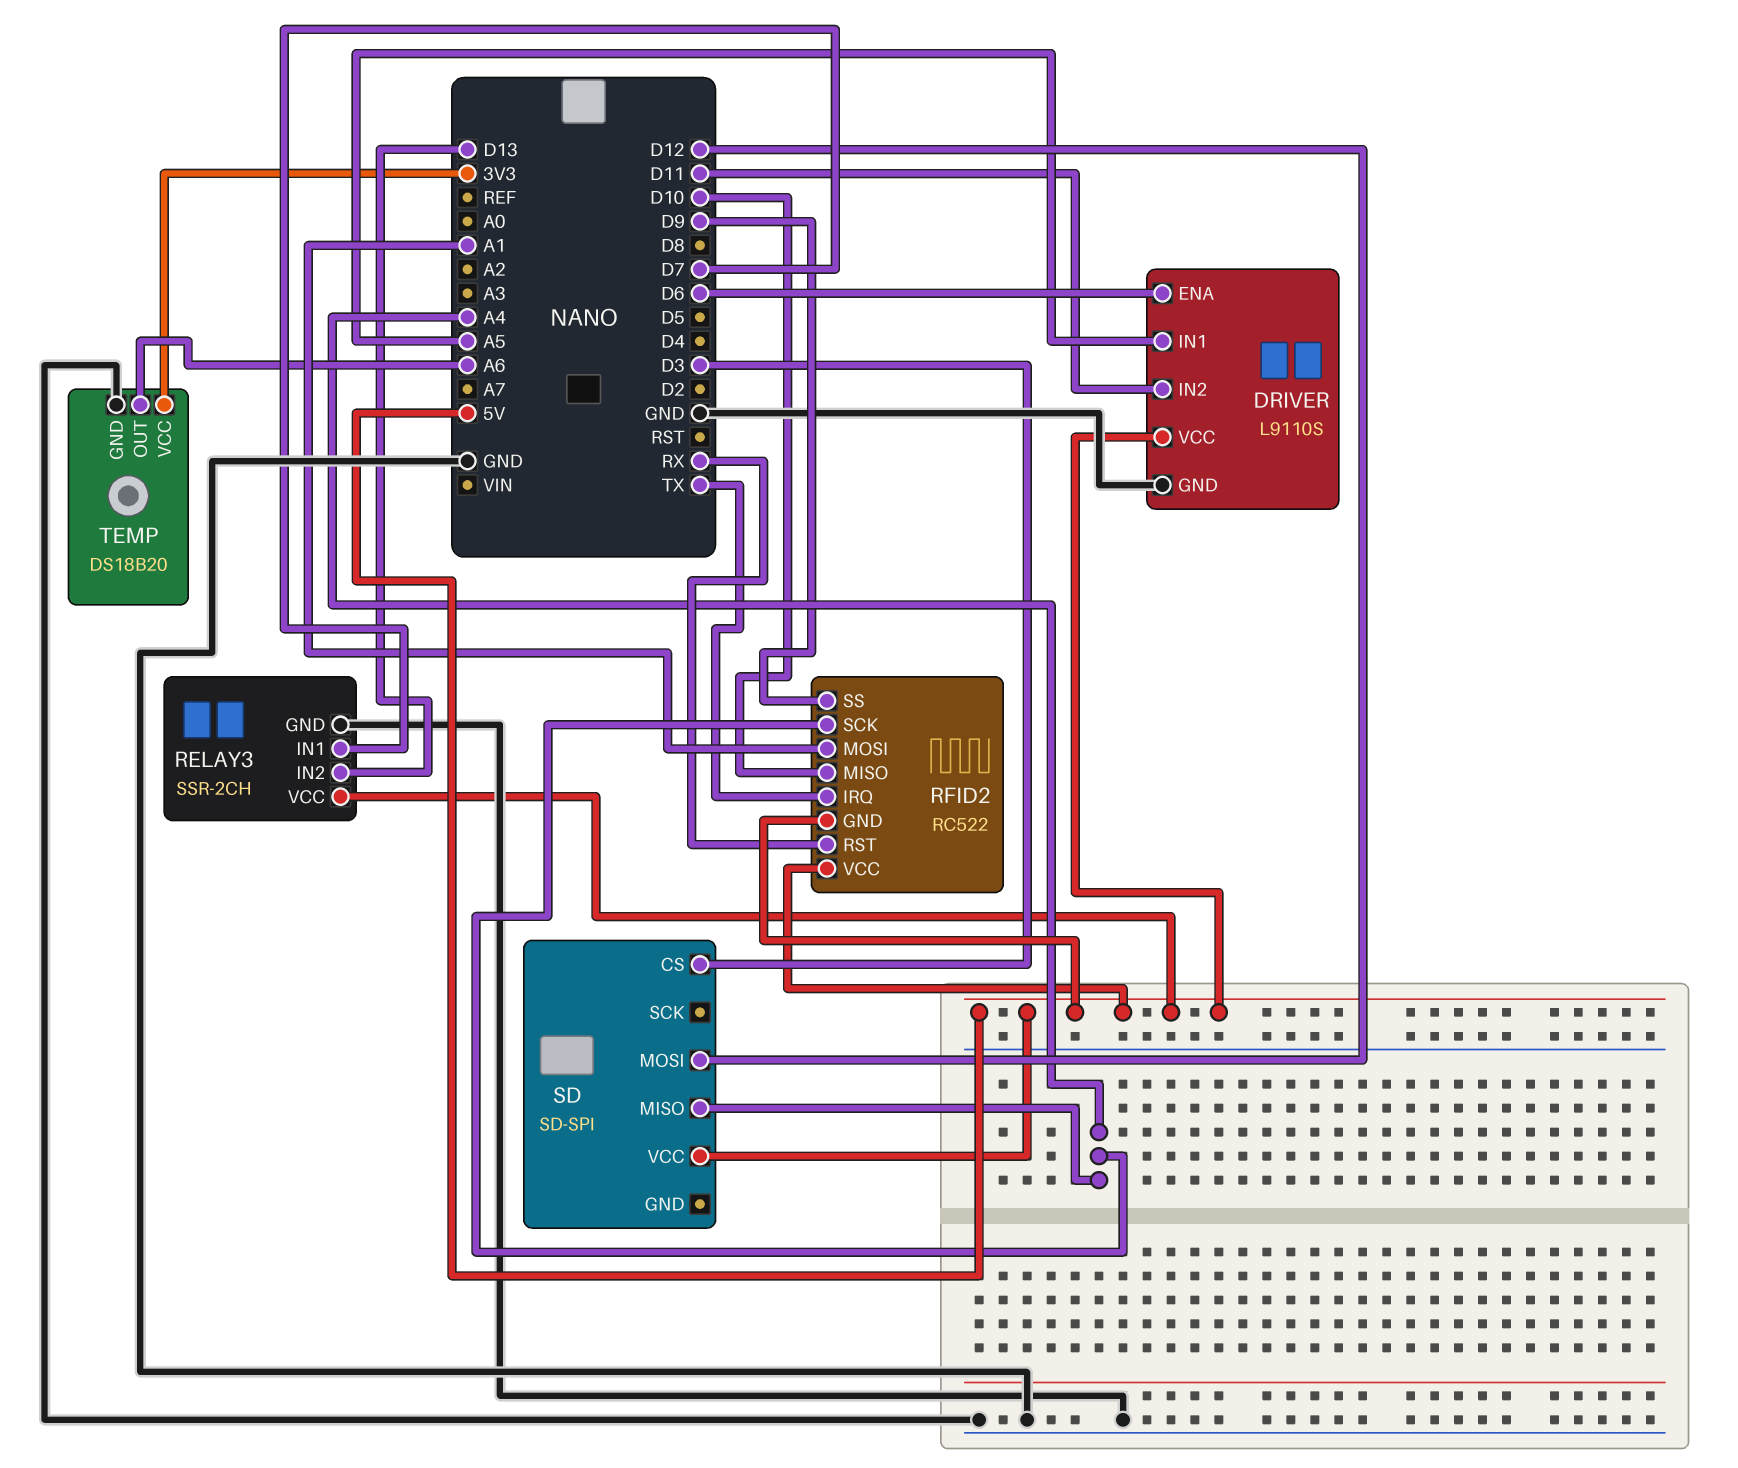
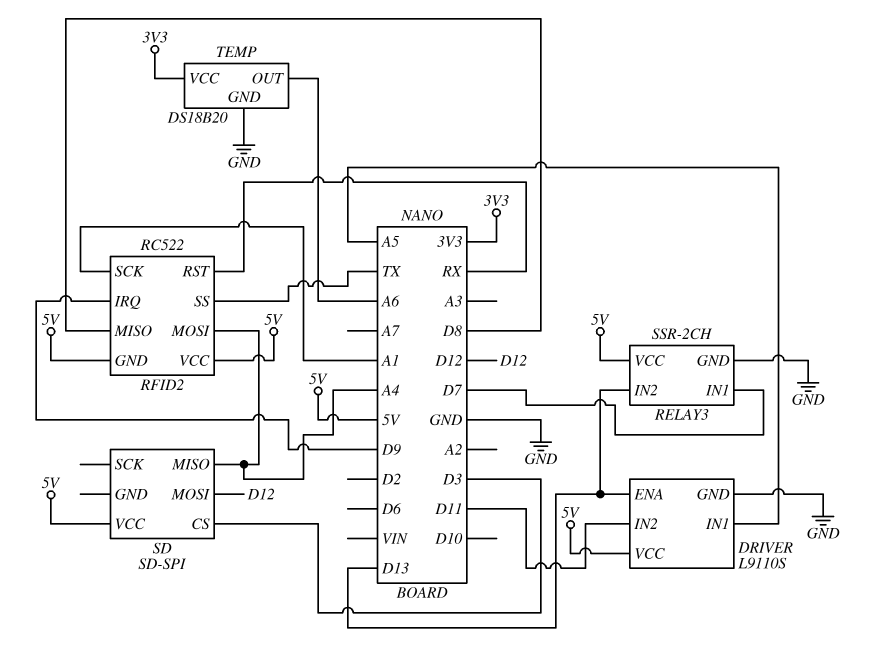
DRIVER pin ENA: D6 -> D13
RFID2 pin IRQ: TX -> D9
RFID2 pin MISO: D10 -> D8
RFID2 pin MOSI: A1 -> A4
RFID2 pin SCK: A4 -> A1
RFID2 pin SS: D9 -> TX

